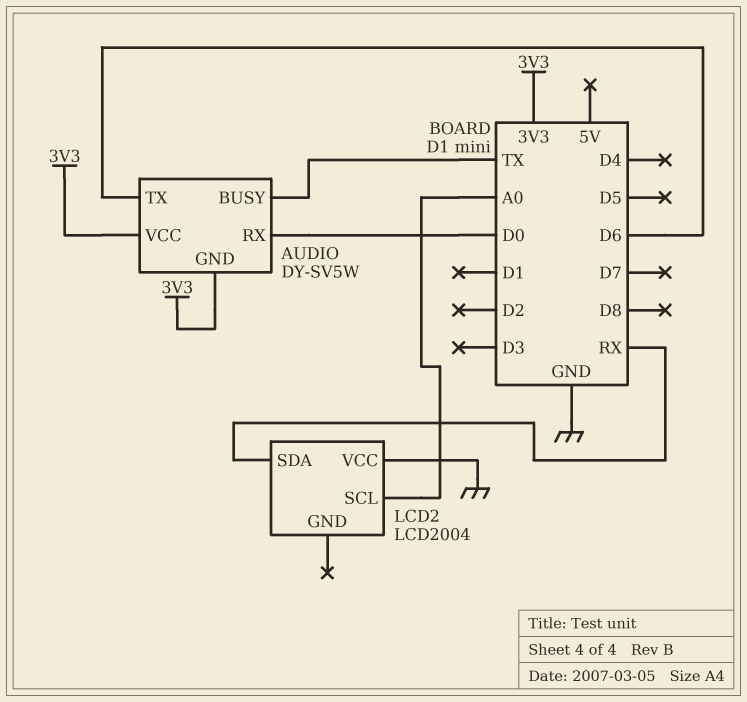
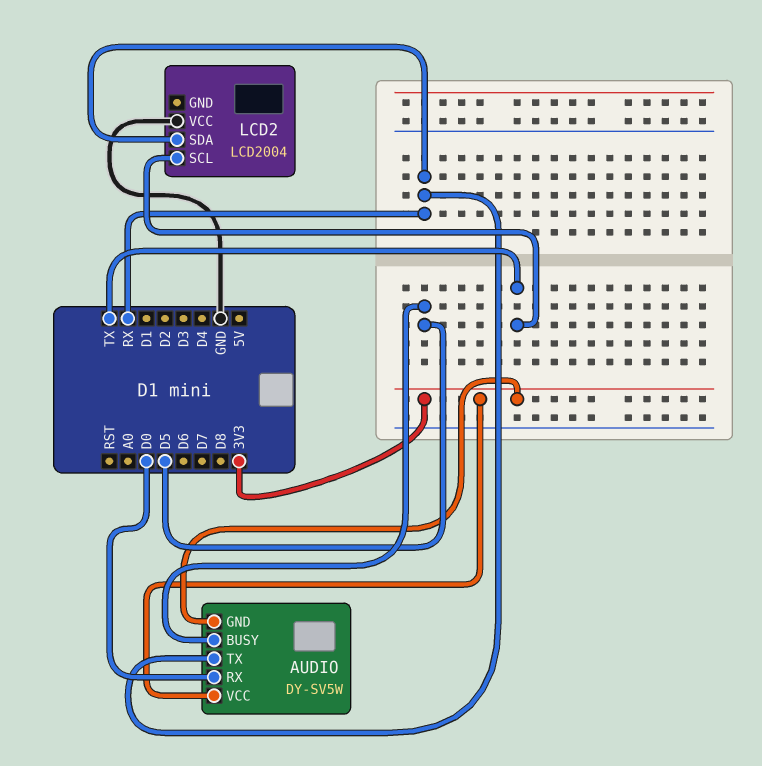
AUDIO pin BUSY: TX -> D5
AUDIO pin TX: D6 -> RX
LCD2 pin SCL: A0 -> TX

